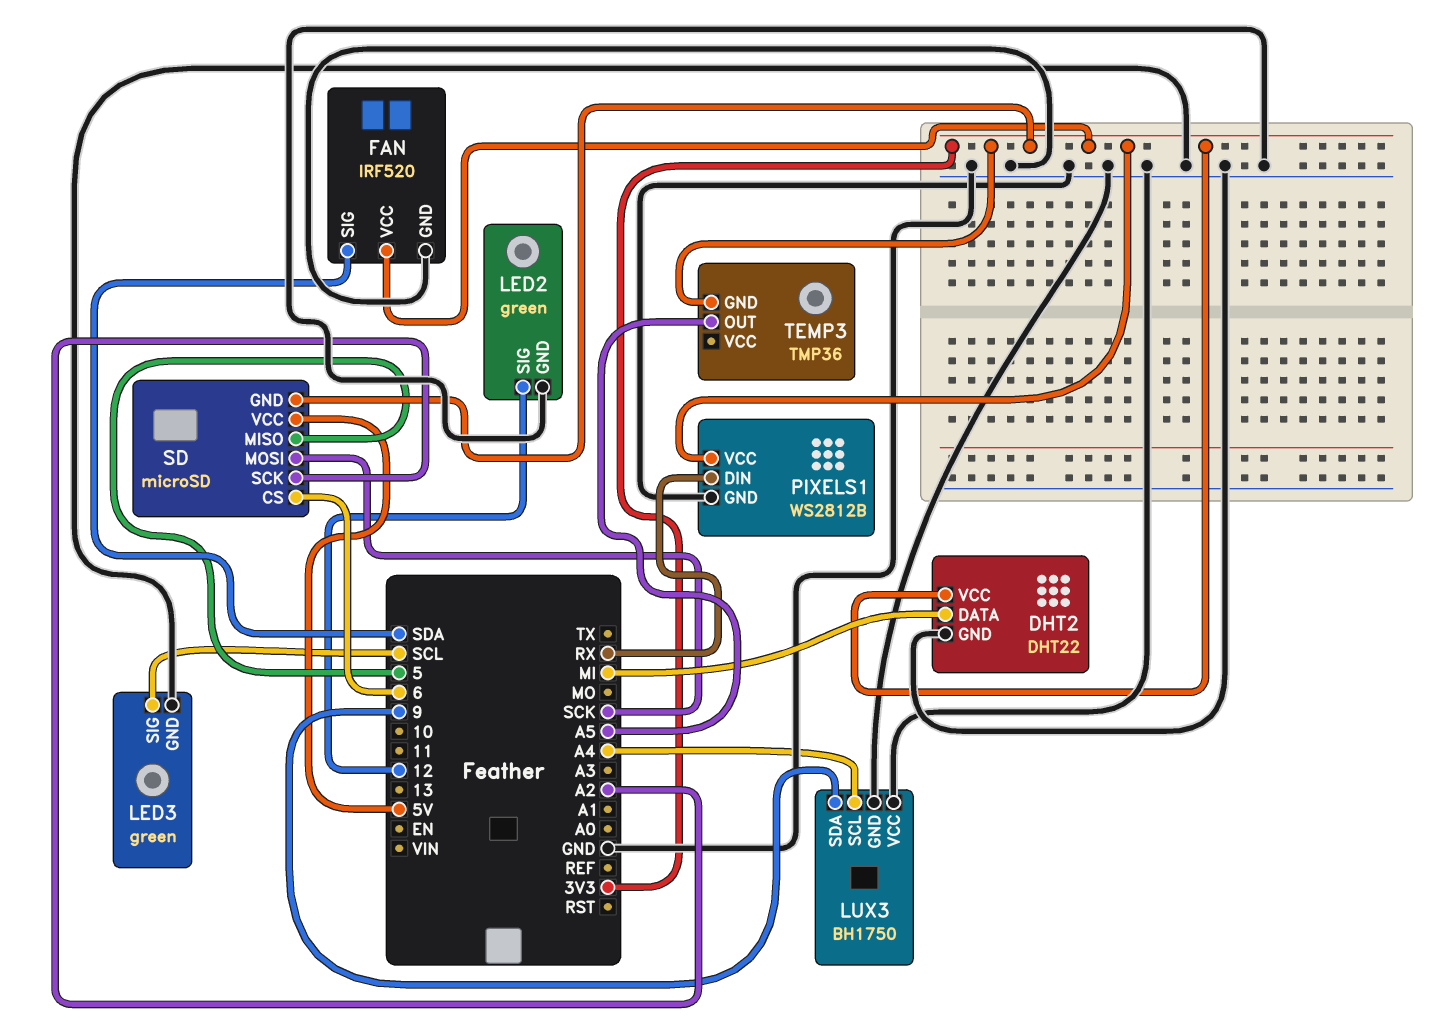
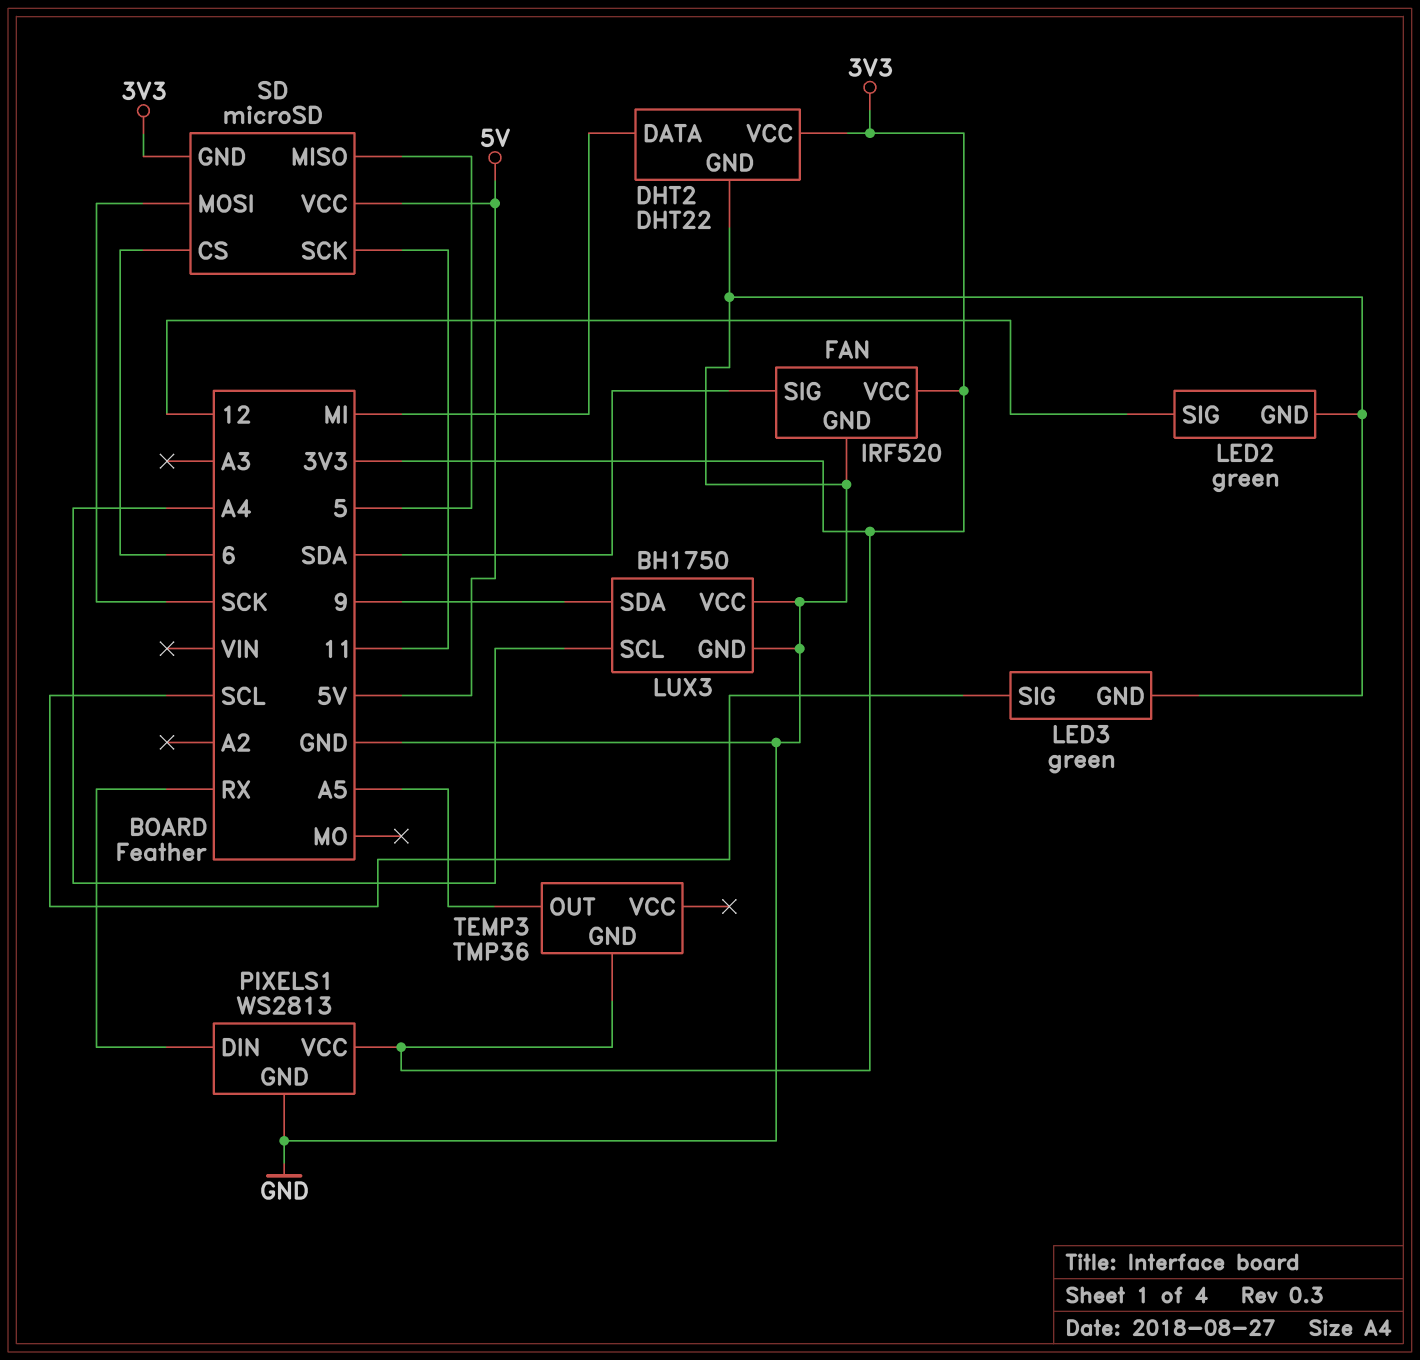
PIXELS1: WS2812B -> WS2813
SD pin SCK: A2 -> 11

